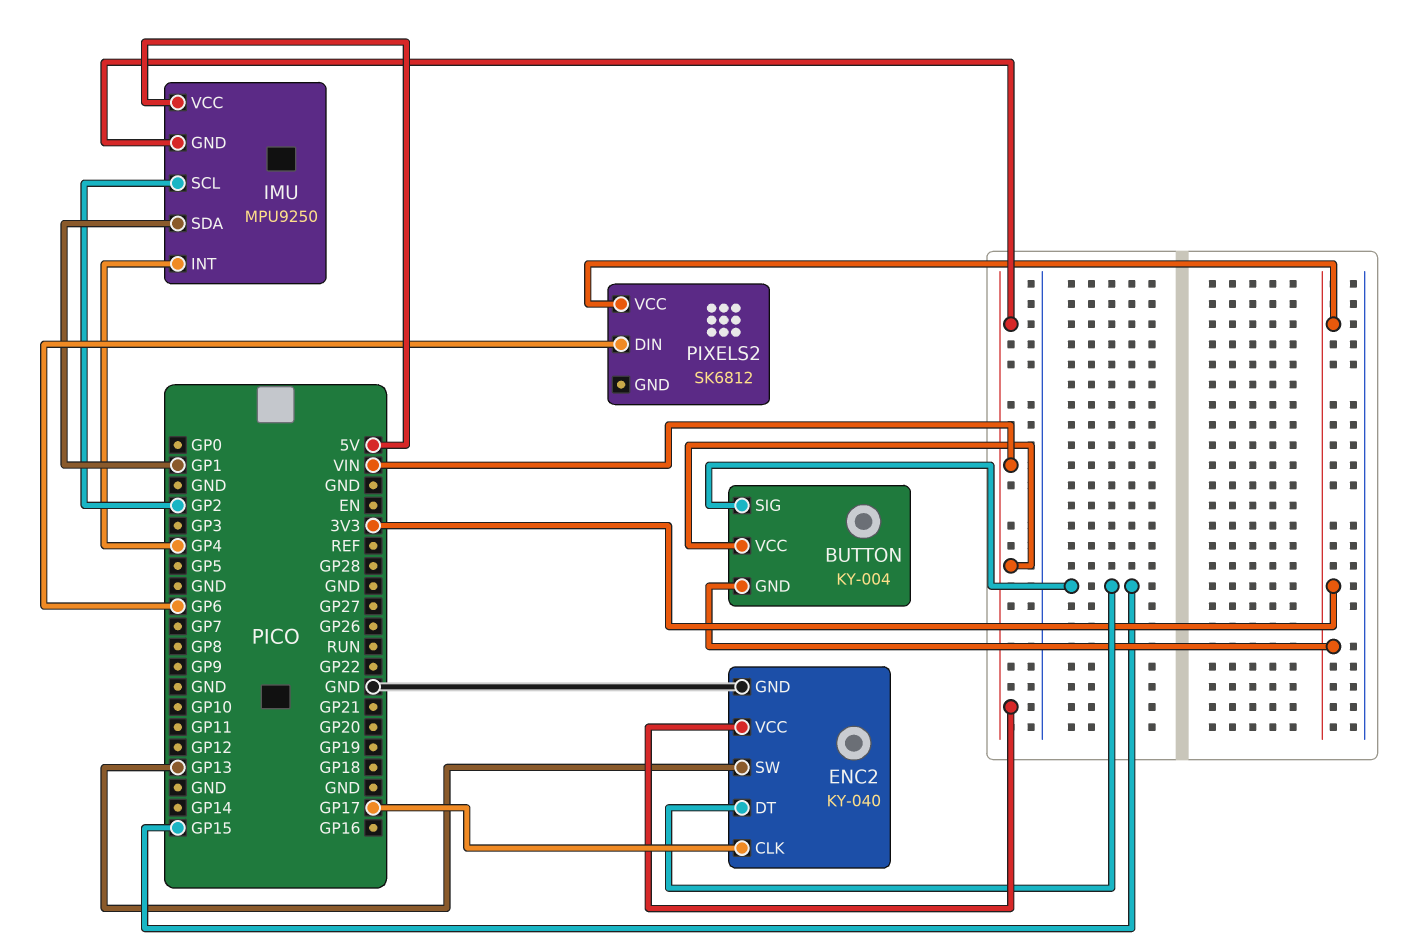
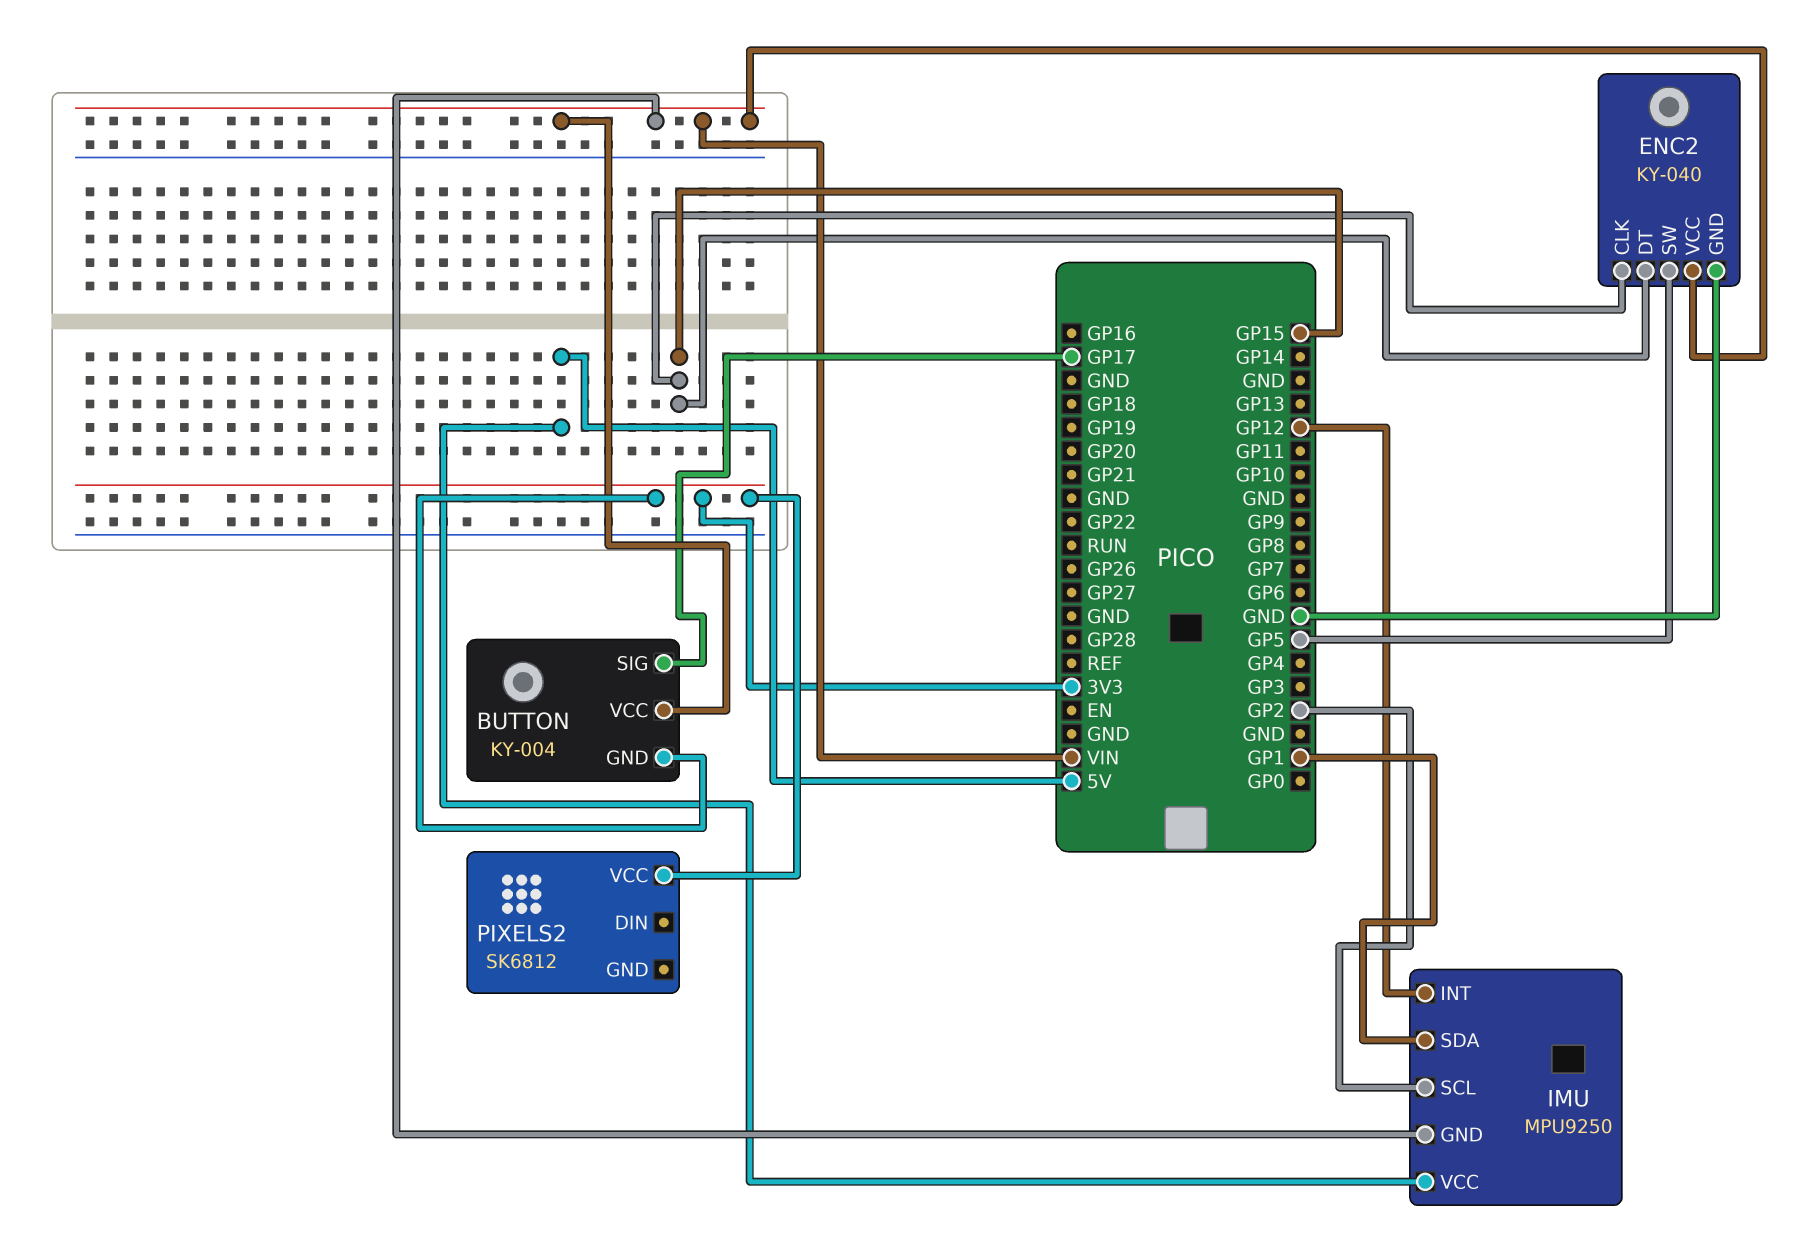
BUTTON pin SIG: GP15 -> GP17
ENC2 pin CLK: GP17 -> GP15
ENC2 pin SW: GP13 -> GP5
IMU pin INT: GP4 -> GP12
PIXELS2 pin DIN: GP6 -> none

